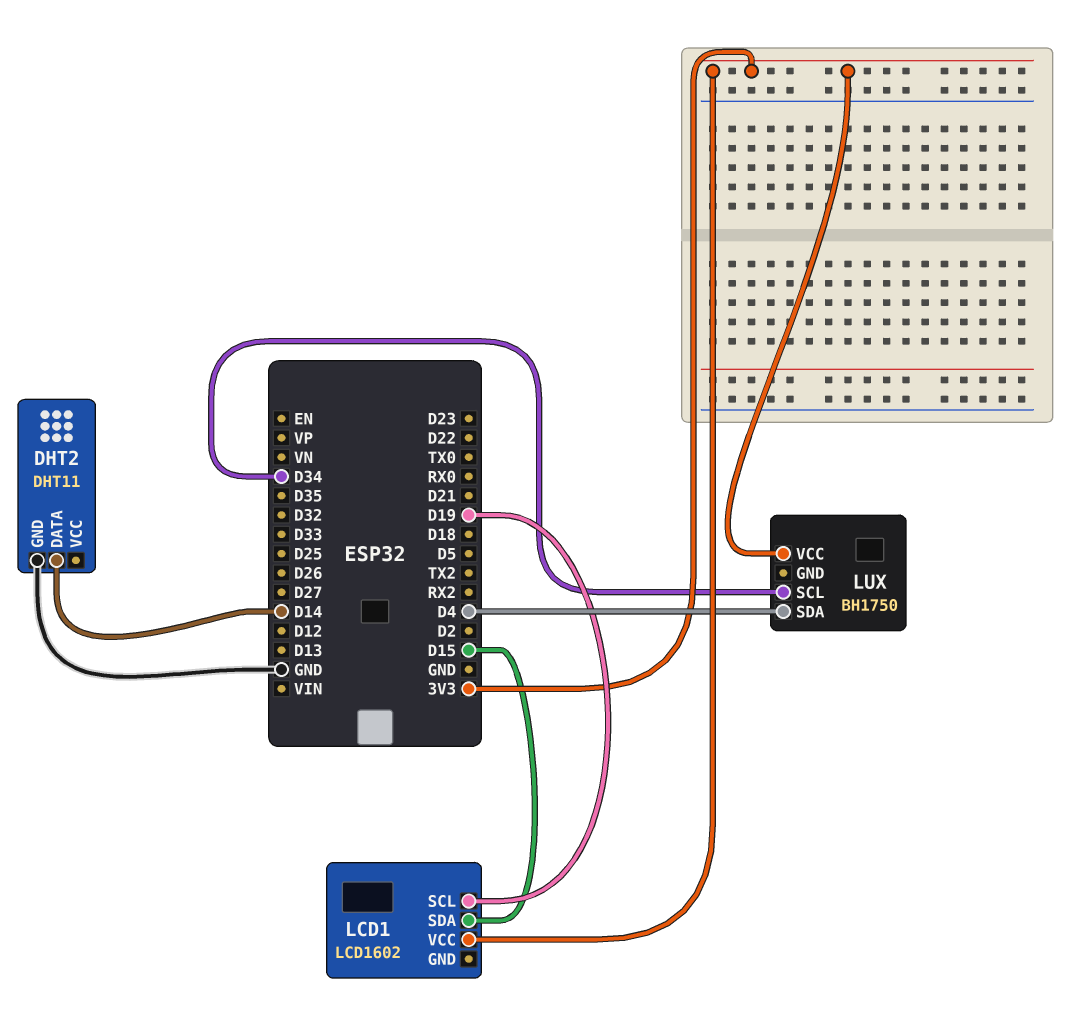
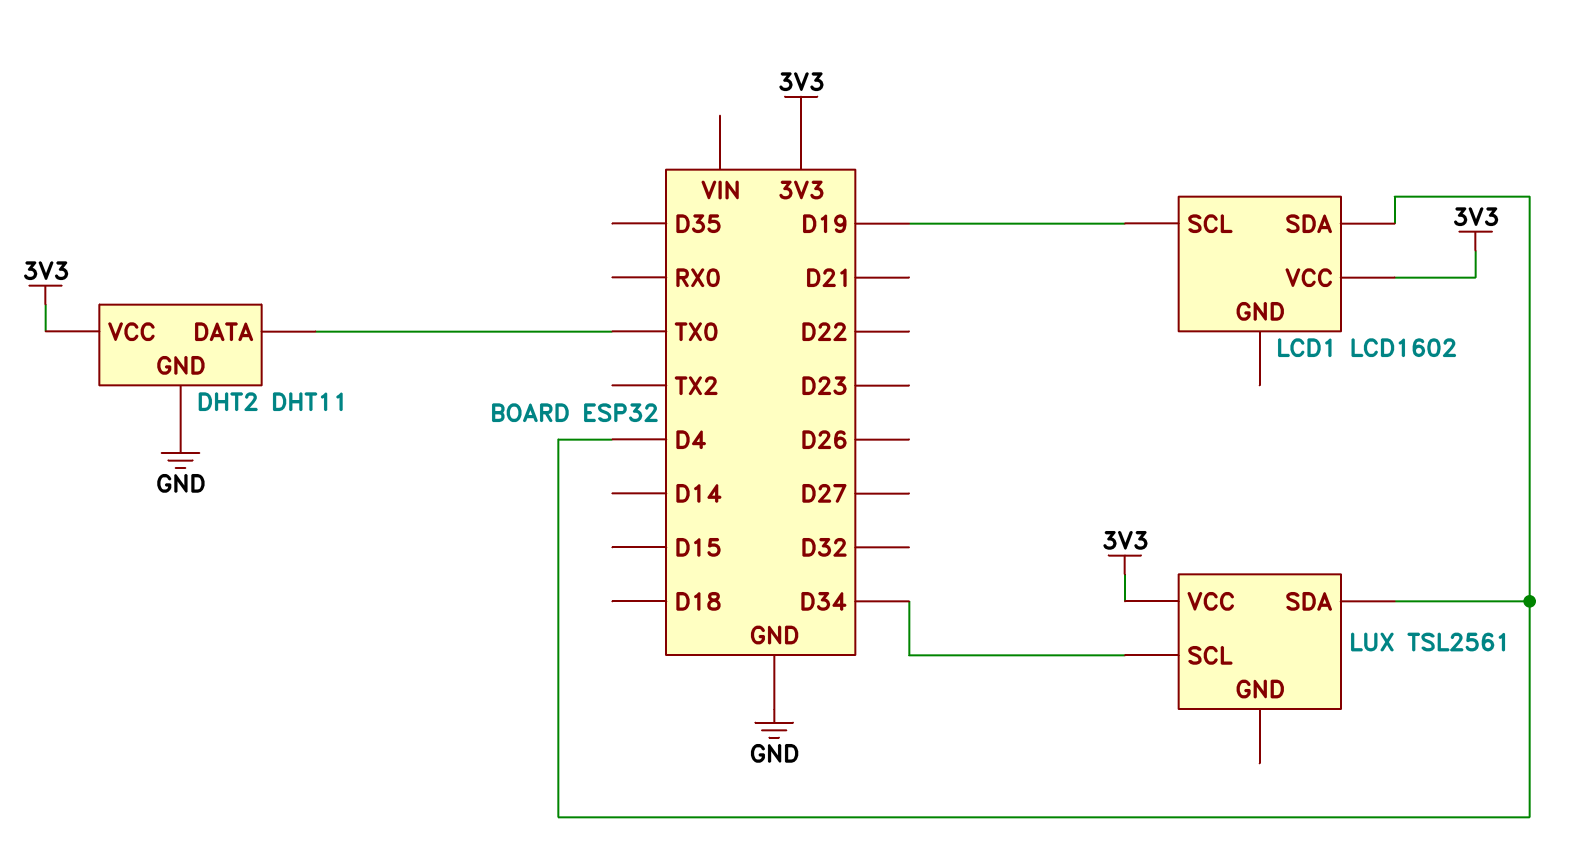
DHT2 pin DATA: D14 -> TX0
DHT2 pin VCC: none -> 3V3
LCD1 pin SDA: D15 -> D4
LUX: BH1750 -> TSL2561

